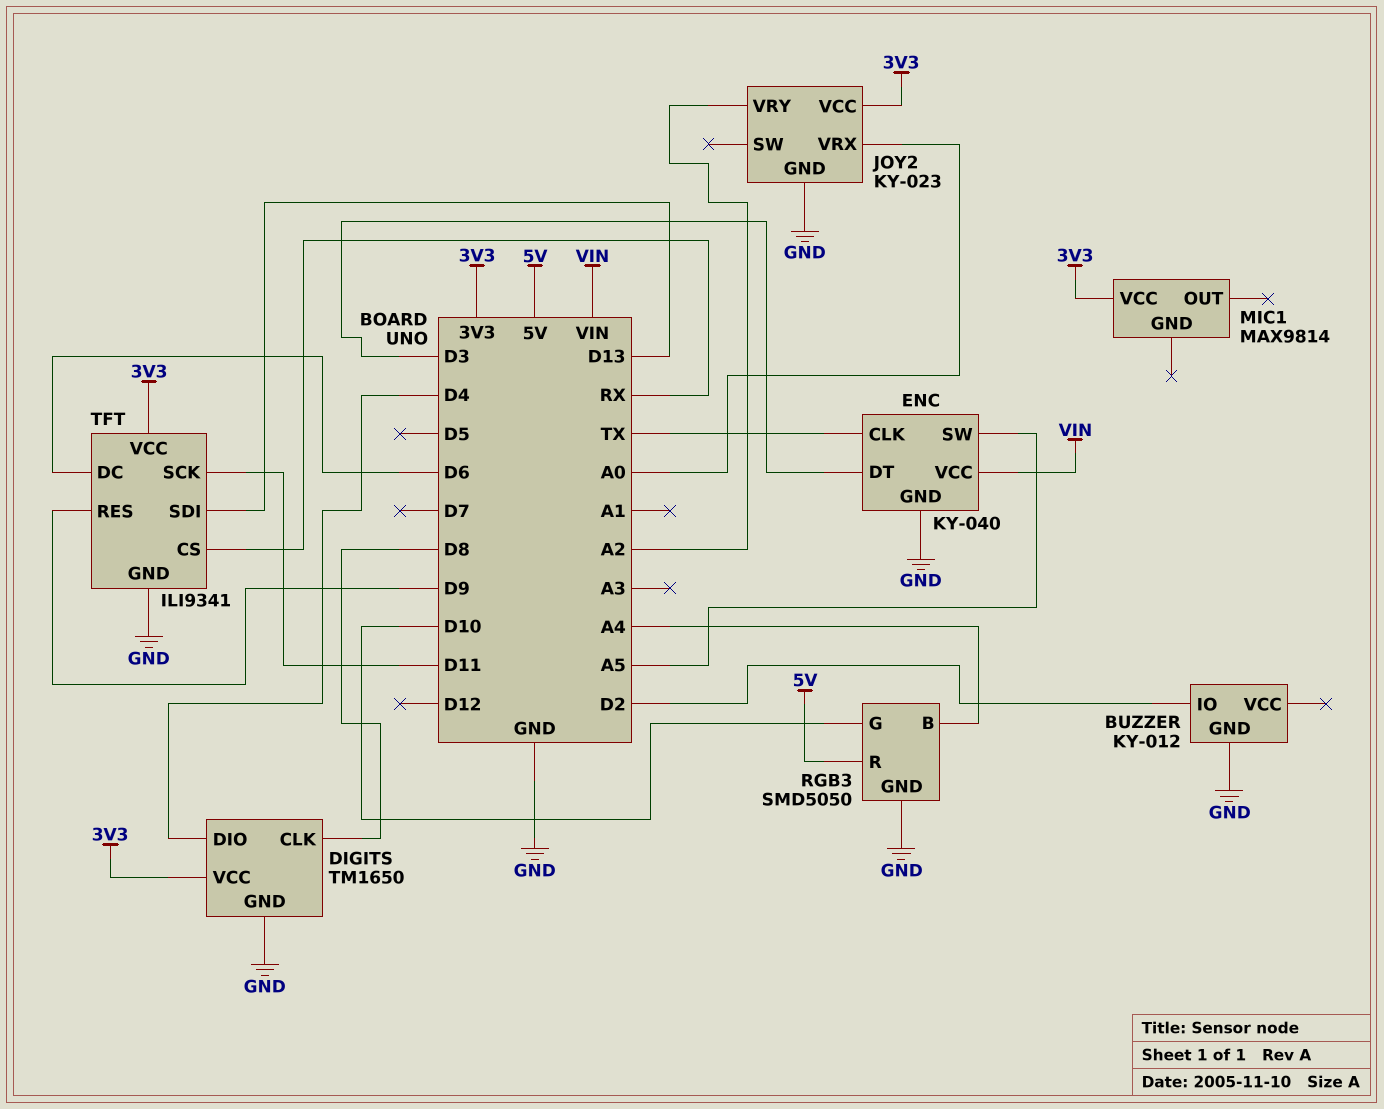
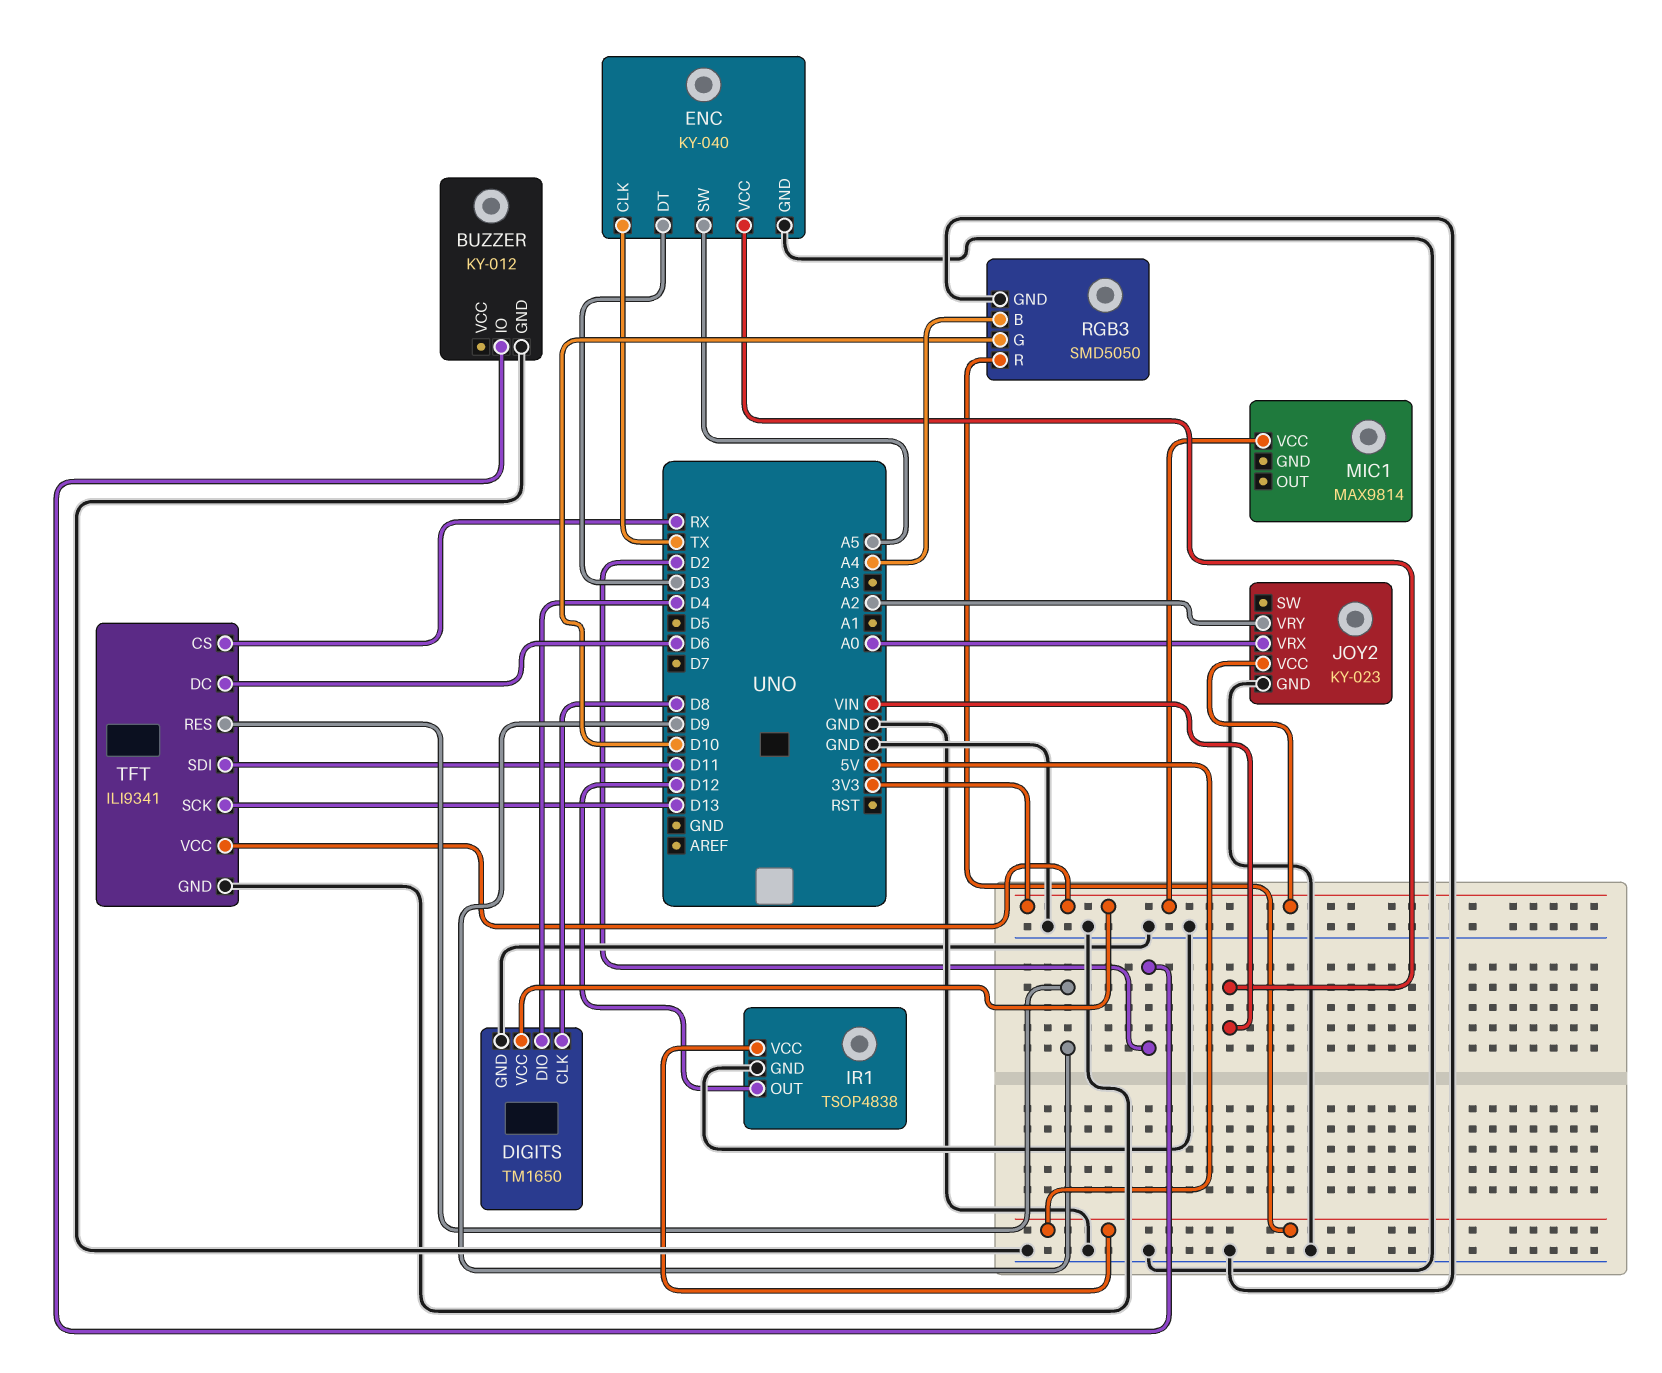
IR1: none -> TSOP4838
IR1 pin GND: none -> GND
IR1 pin OUT: none -> D12
IR1 pin VCC: none -> 5V
TFT pin SCK: D11 -> D13
TFT pin SDI: D13 -> D11

